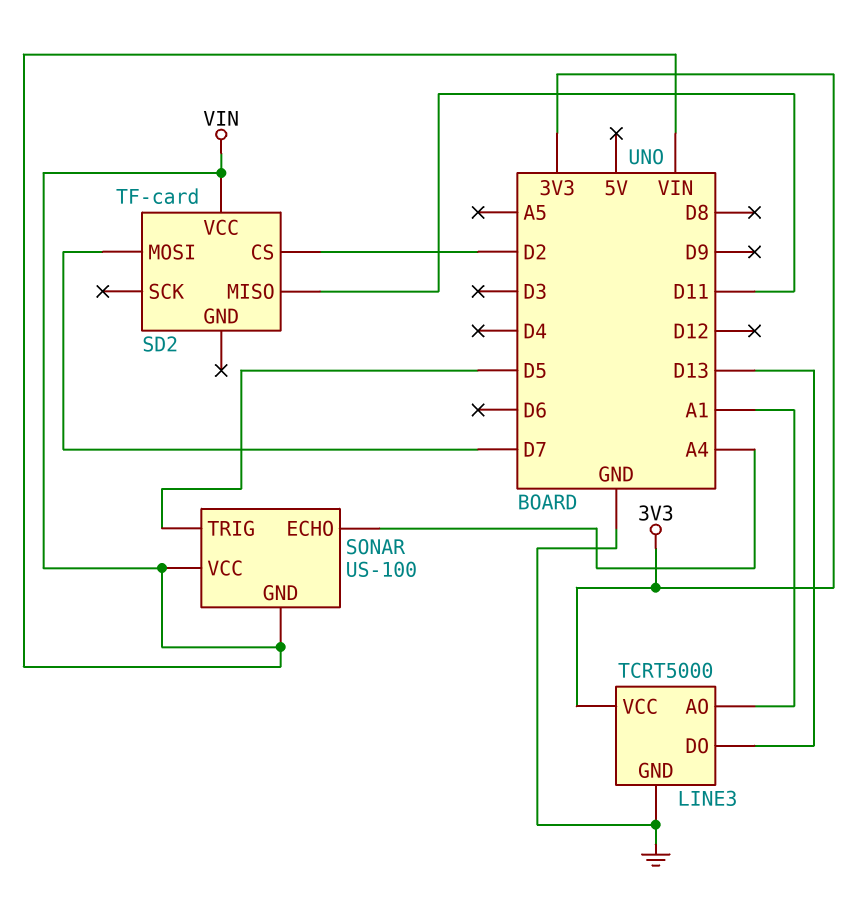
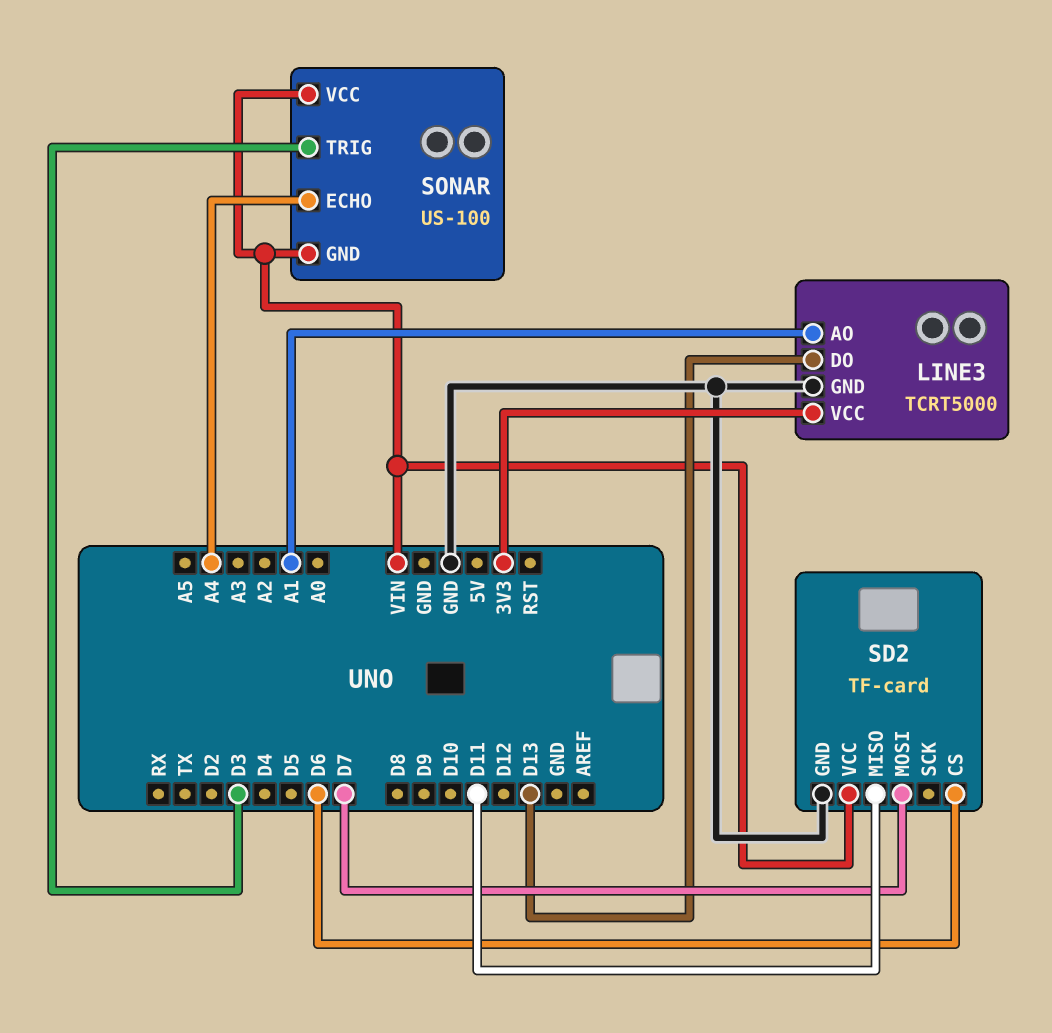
SD2 pin CS: D2 -> D6
SD2 pin GND: none -> GND
SONAR pin TRIG: D5 -> D3

